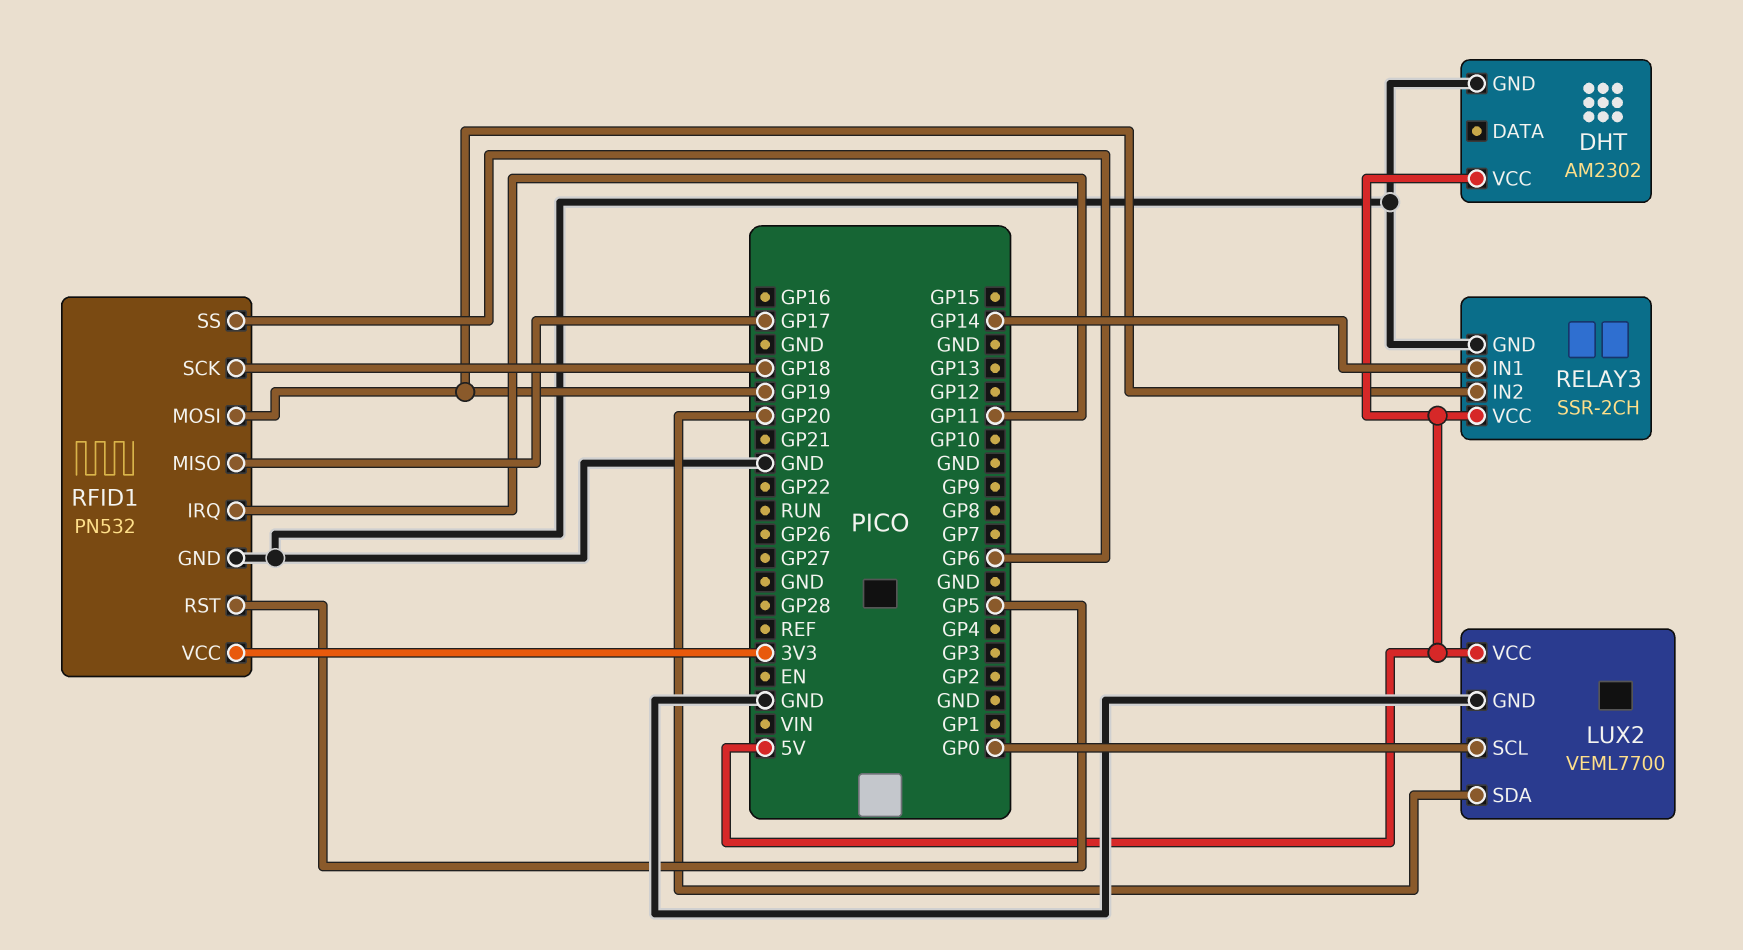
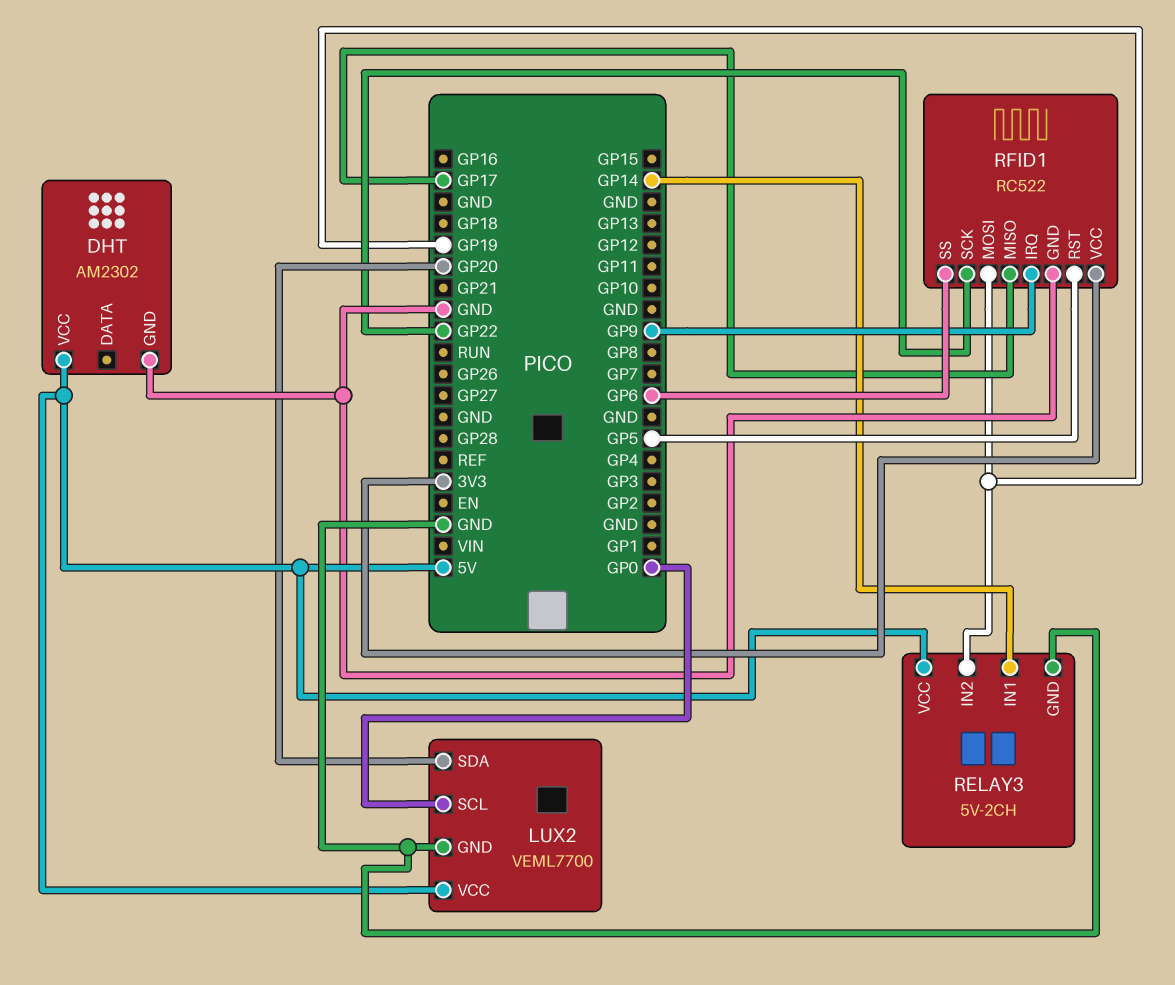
RELAY3: SSR-2CH -> 5V-2CH
RFID1: PN532 -> RC522
RFID1 pin IRQ: GP11 -> GP9
RFID1 pin SCK: GP18 -> GP22

